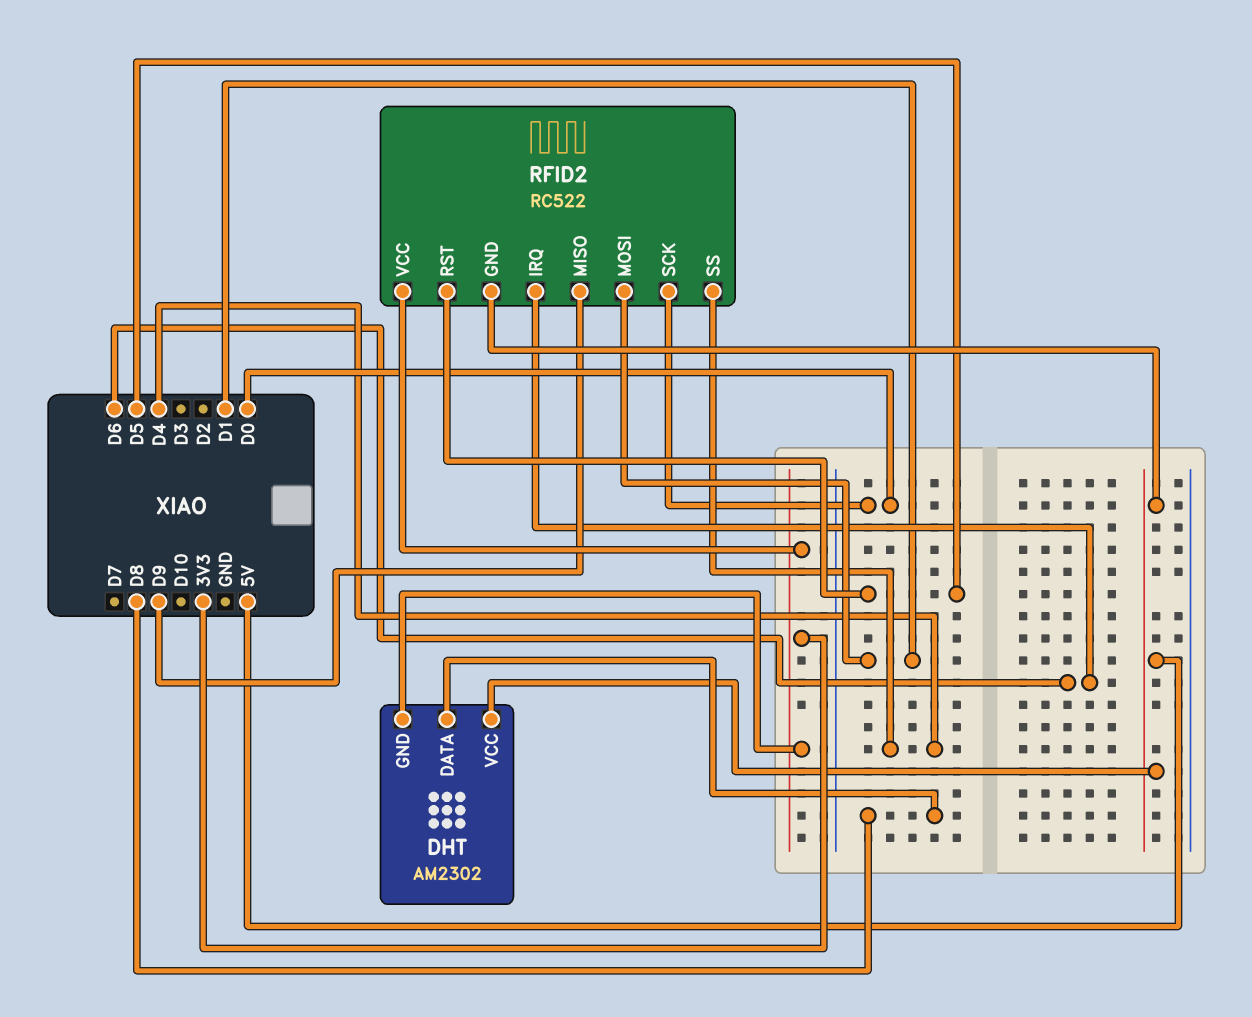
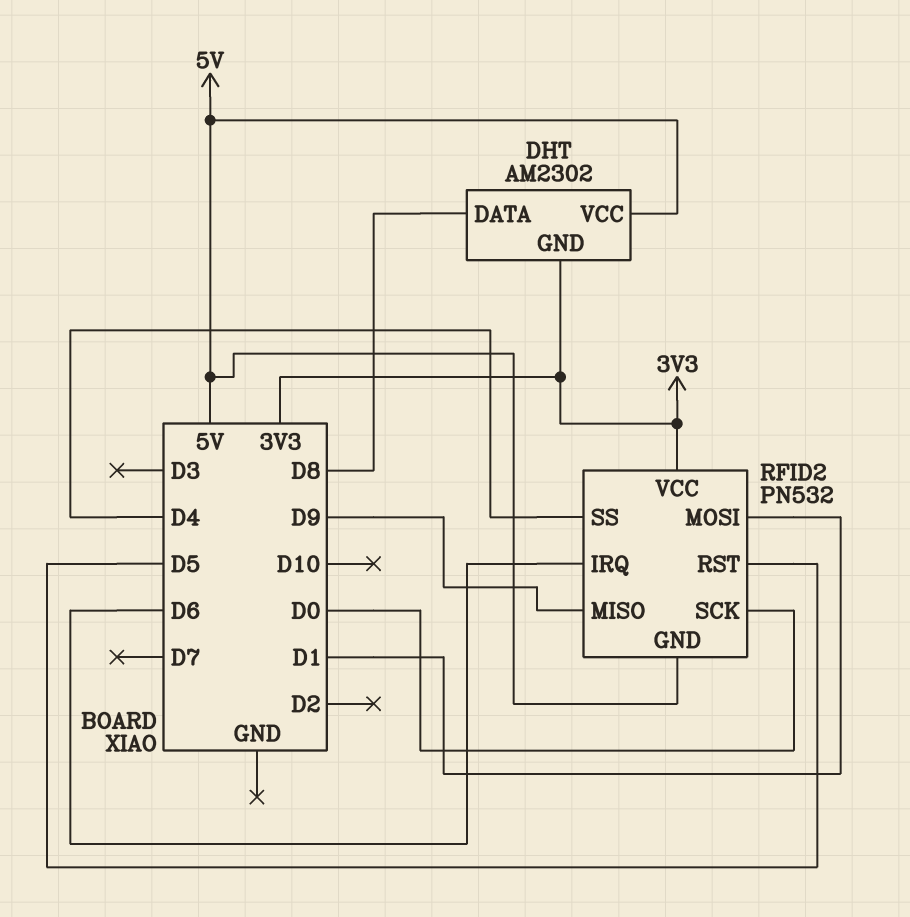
RFID2: RC522 -> PN532

